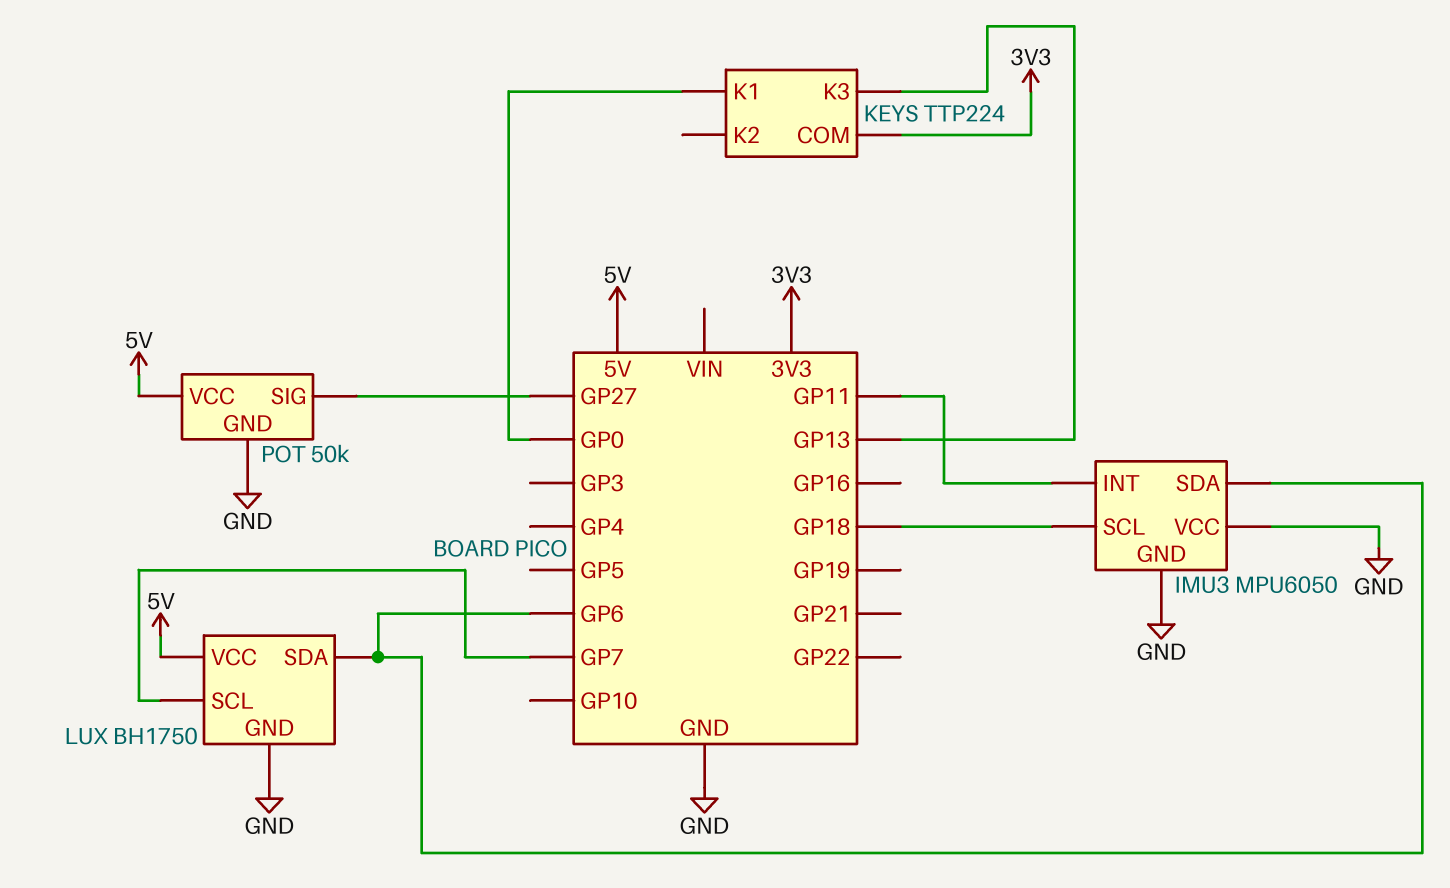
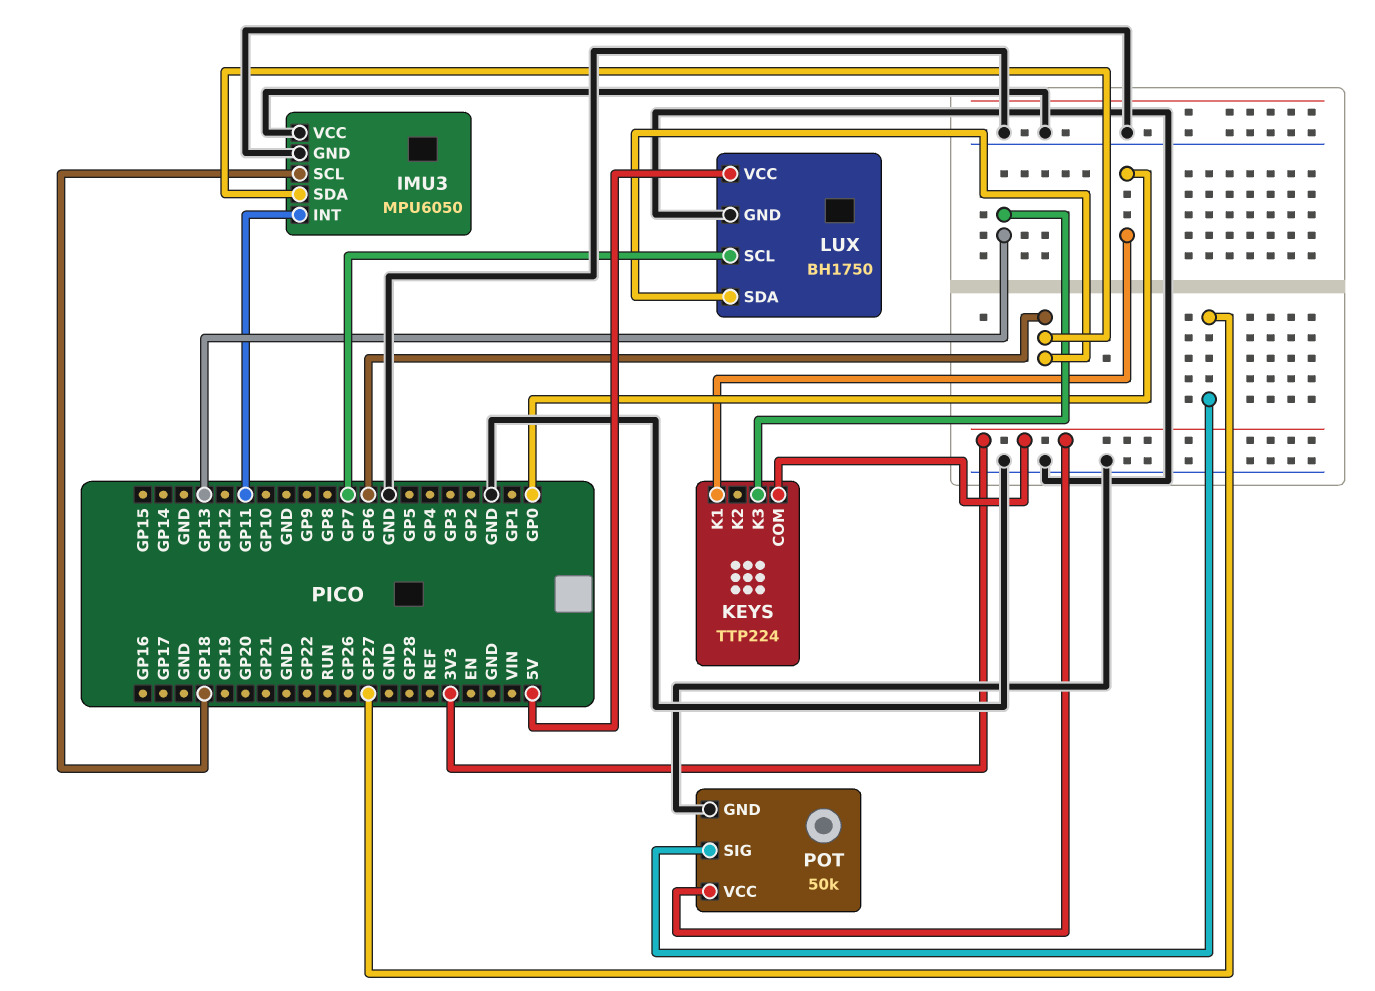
POT pin VCC: 5V -> 3V3

